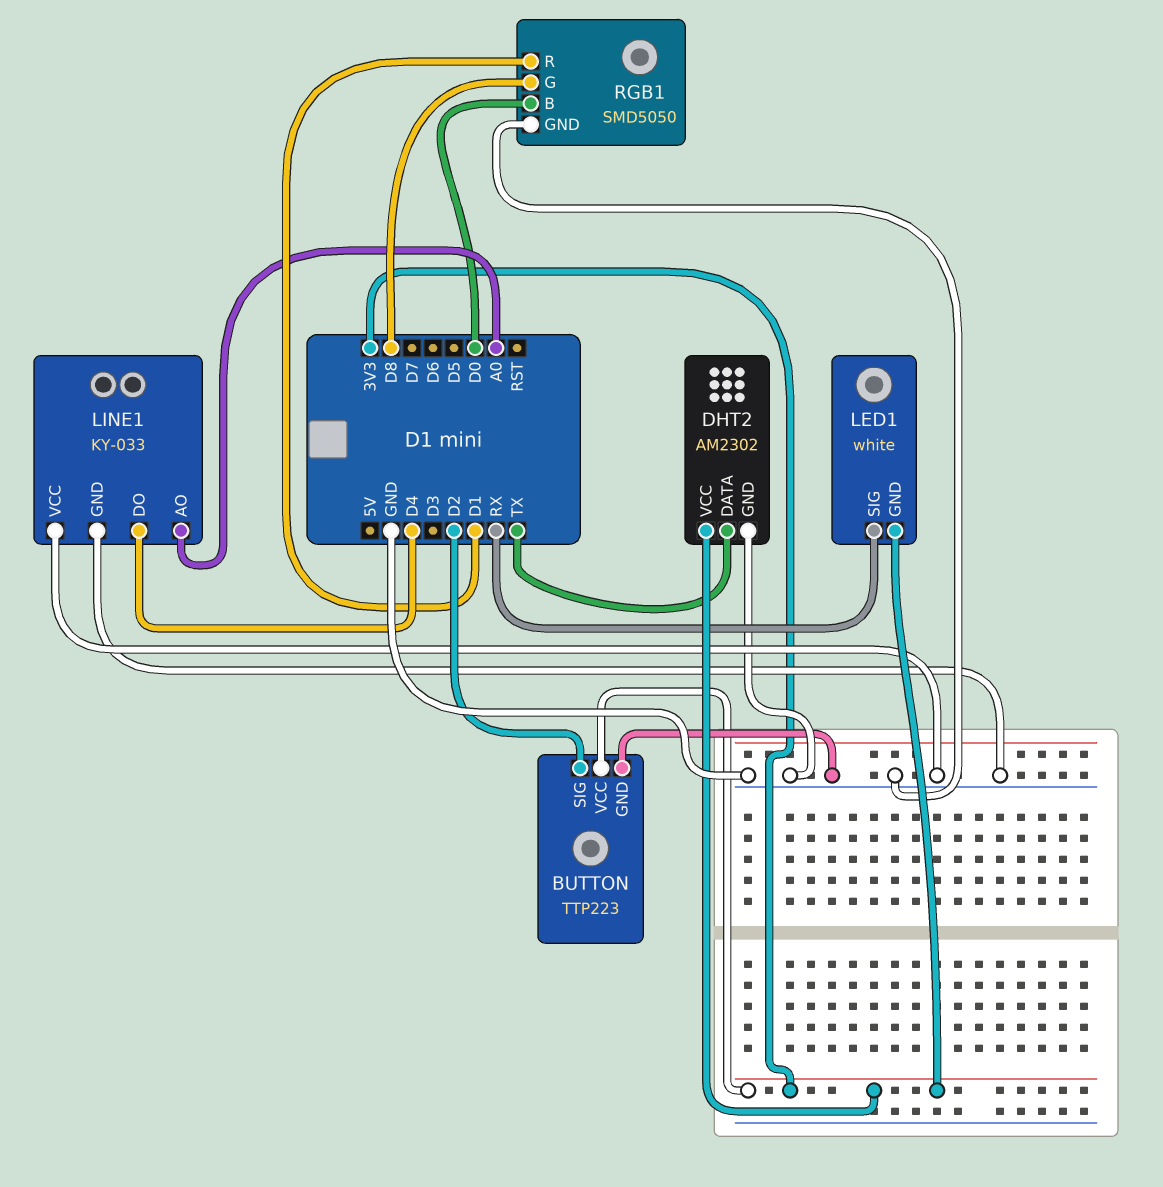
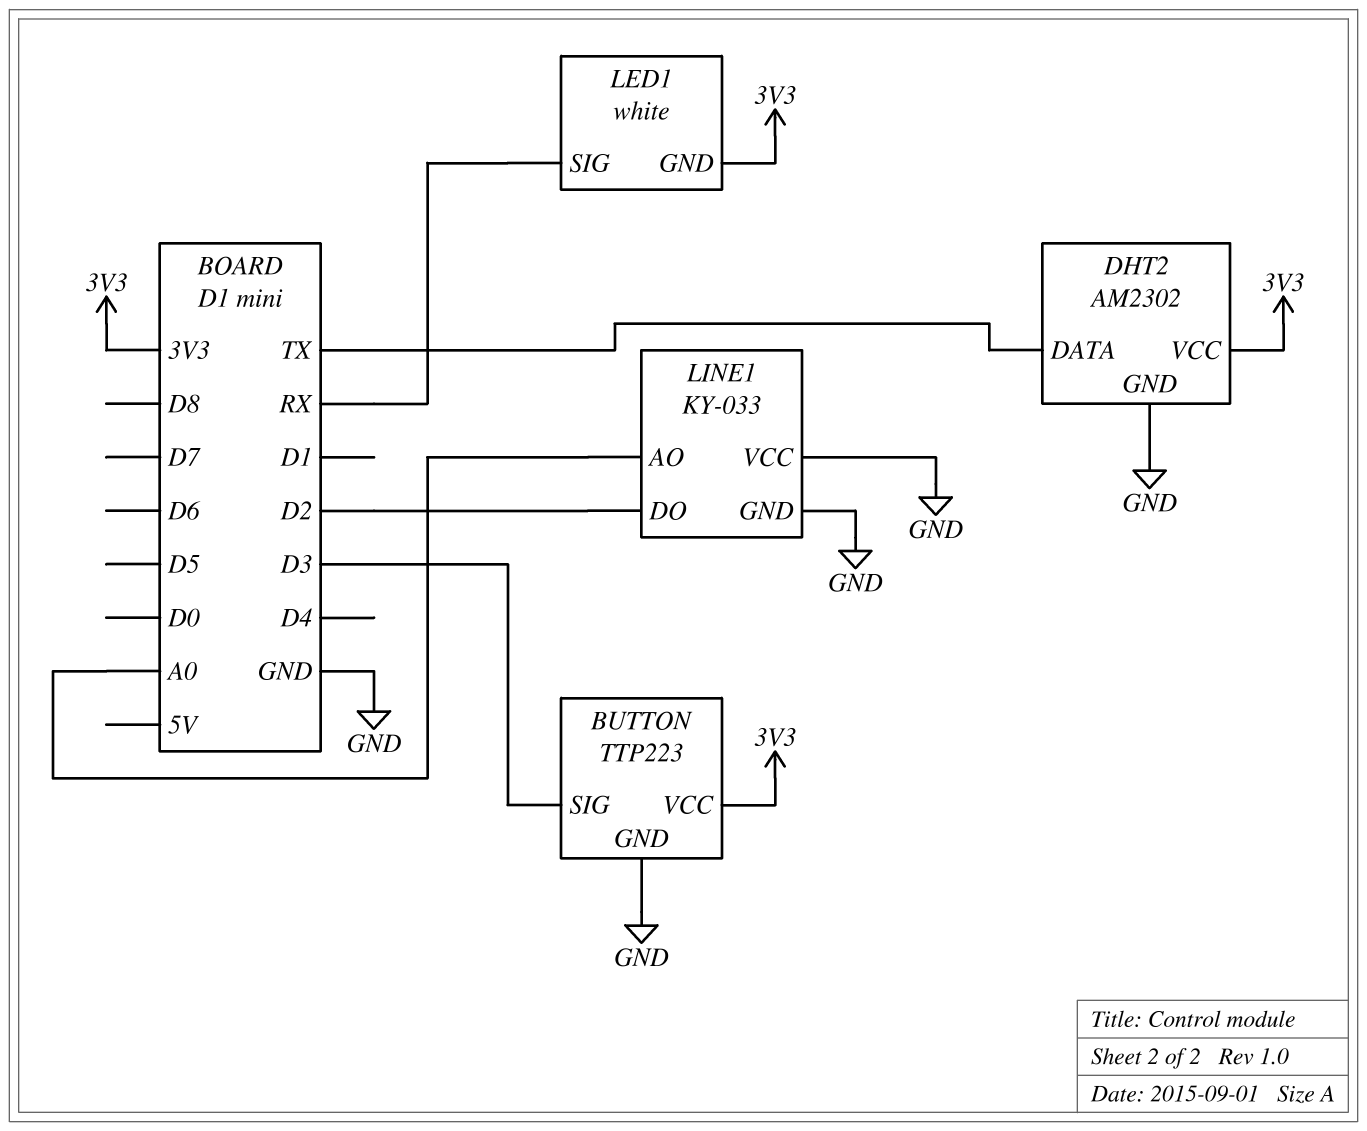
BUTTON pin SIG: D2 -> D3
LINE1 pin DO: D4 -> D2
RGB1: SMD5050 -> none
RGB1 pin B: D0 -> none
RGB1 pin G: D8 -> none
RGB1 pin GND: GND -> none
RGB1 pin R: D1 -> none

